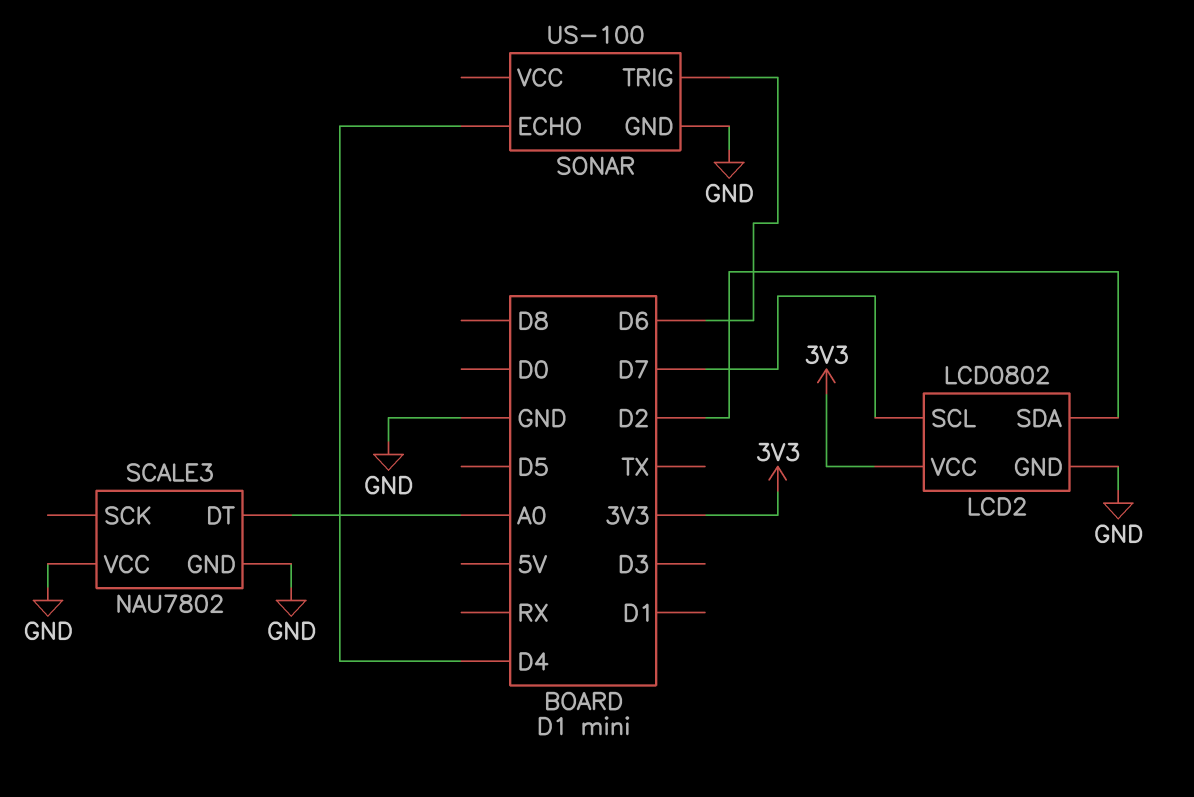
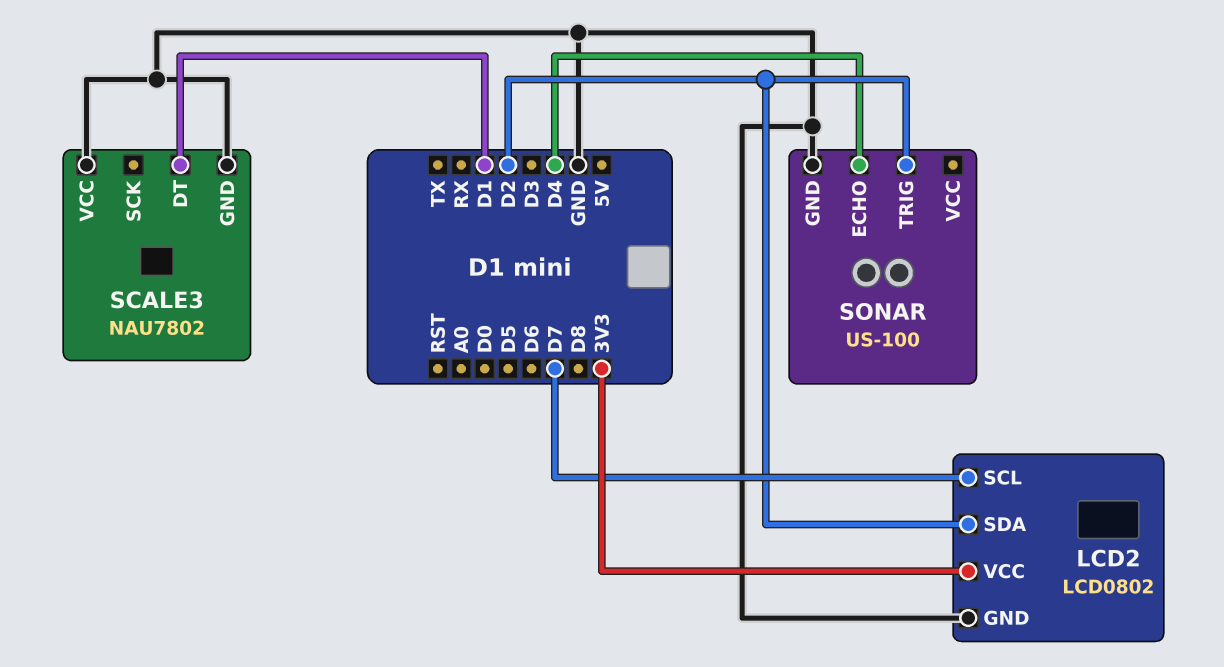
SCALE3 pin DT: A0 -> D1
SONAR pin TRIG: D6 -> D2

